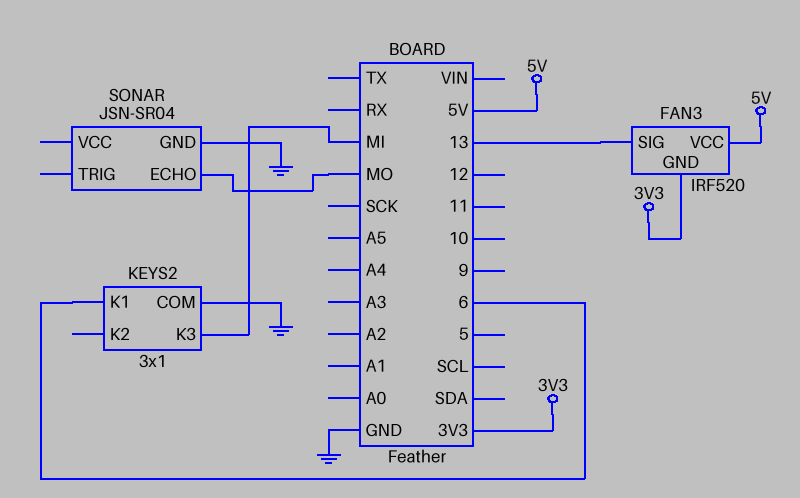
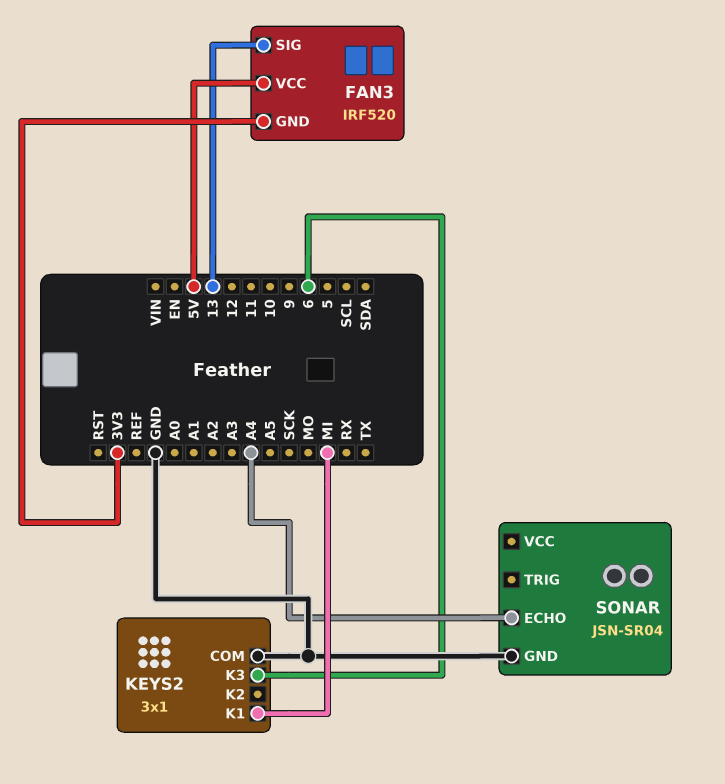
KEYS2 pin K1: 6 -> MI
KEYS2 pin K3: MI -> 6
SONAR pin ECHO: MO -> A4

